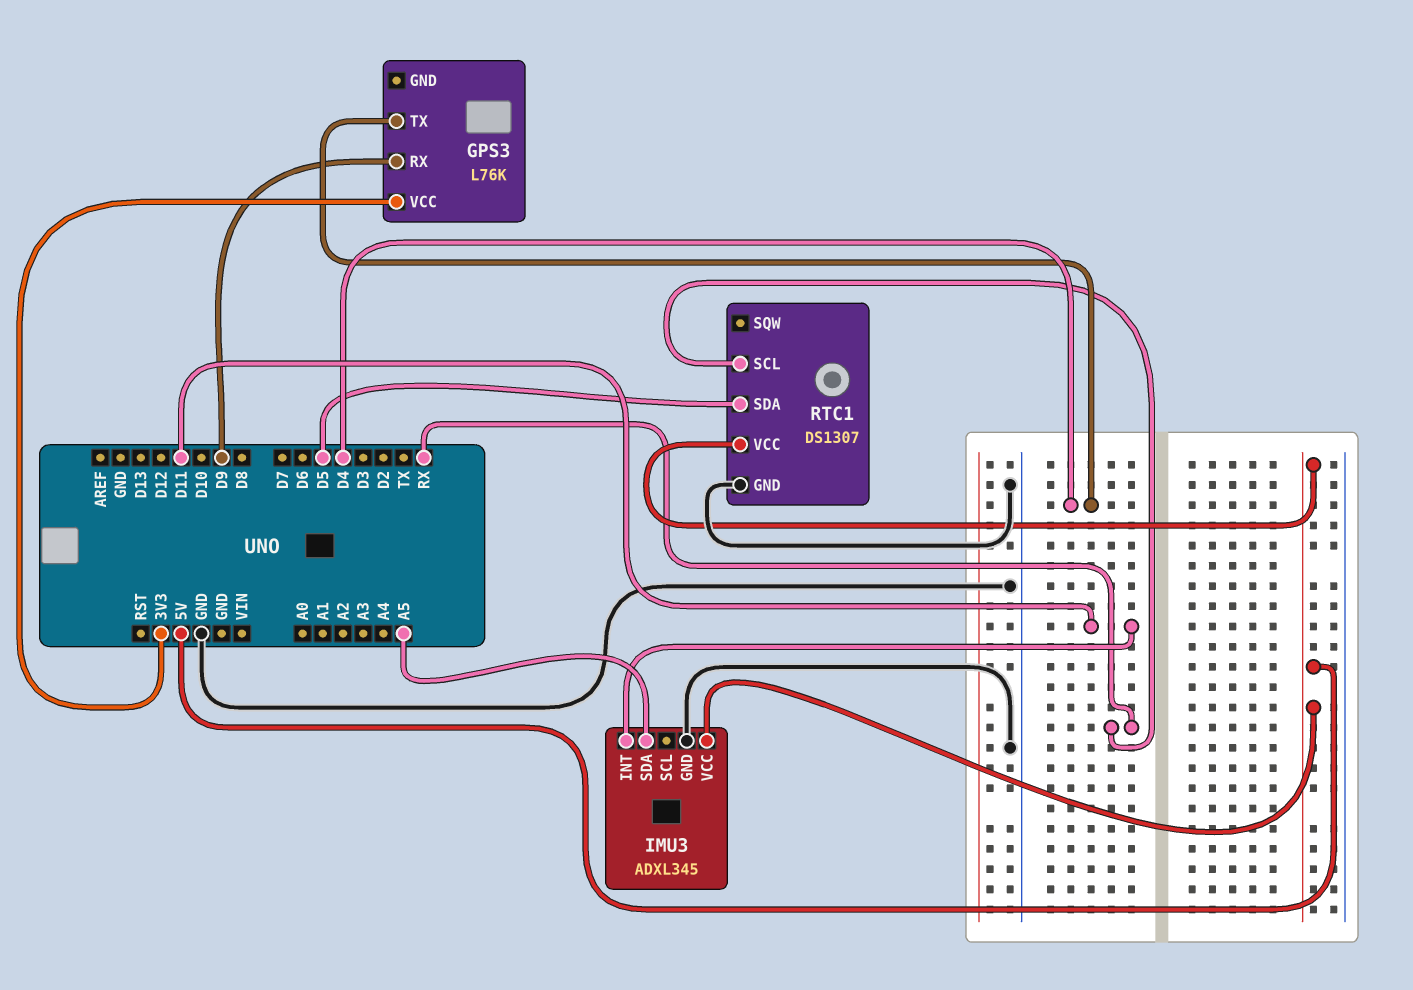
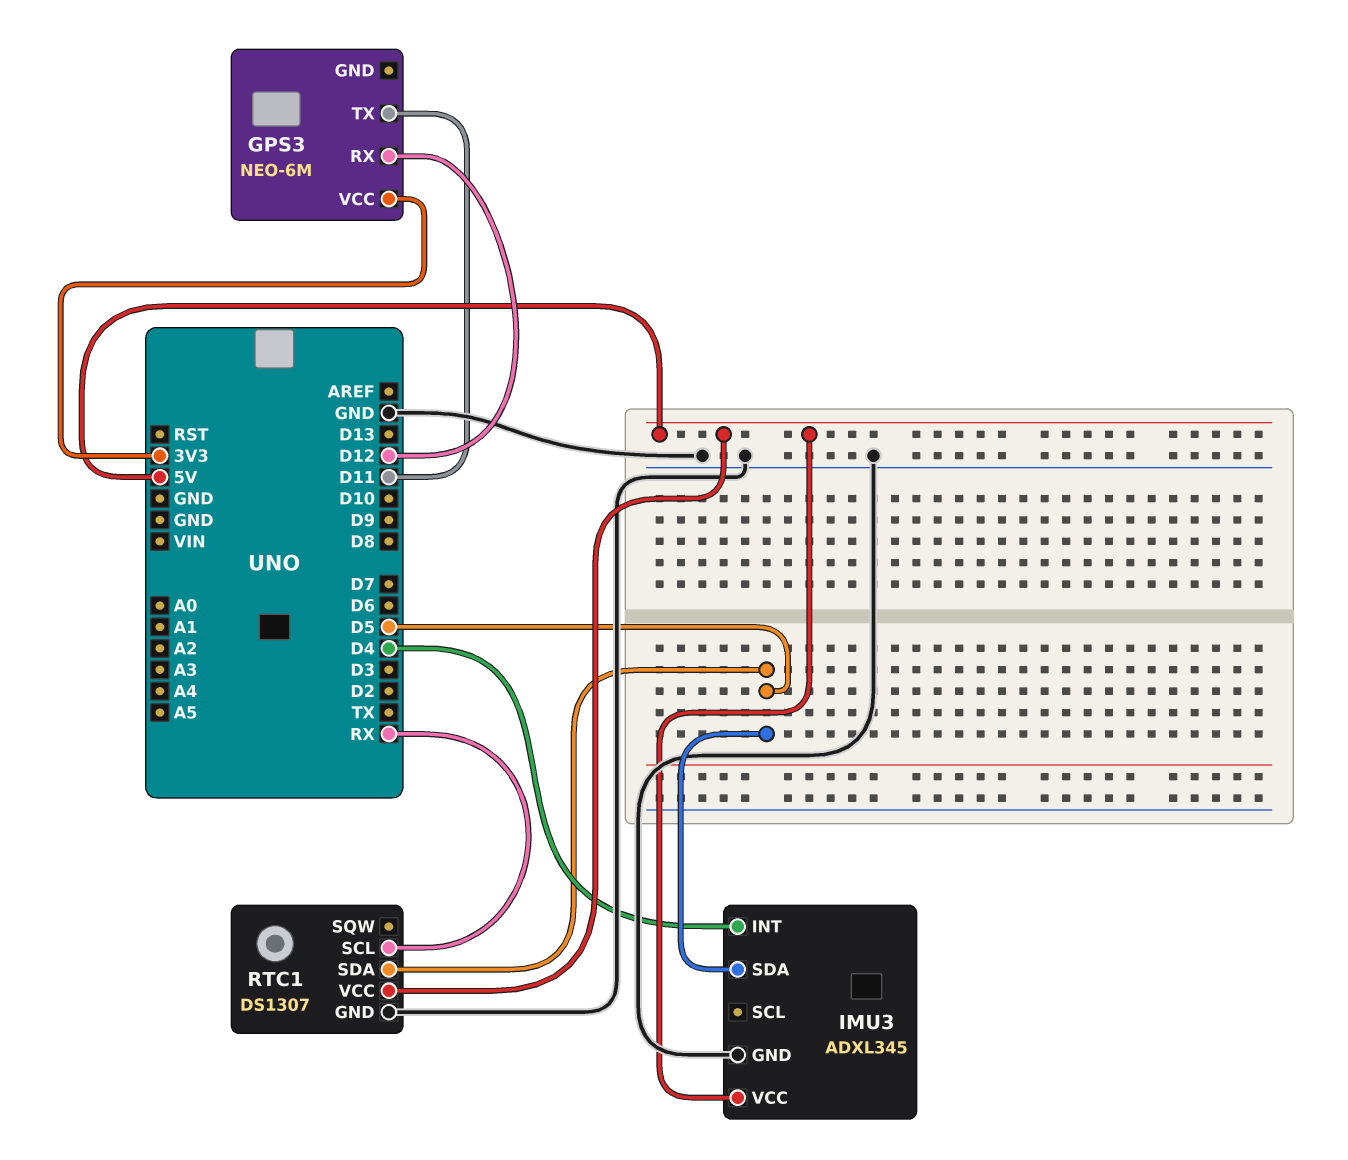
GPS3: L76K -> NEO-6M
GPS3 pin RX: D9 -> D12
GPS3 pin TX: D4 -> D11
IMU3 pin INT: D11 -> D4
IMU3 pin SDA: A5 -> D5

